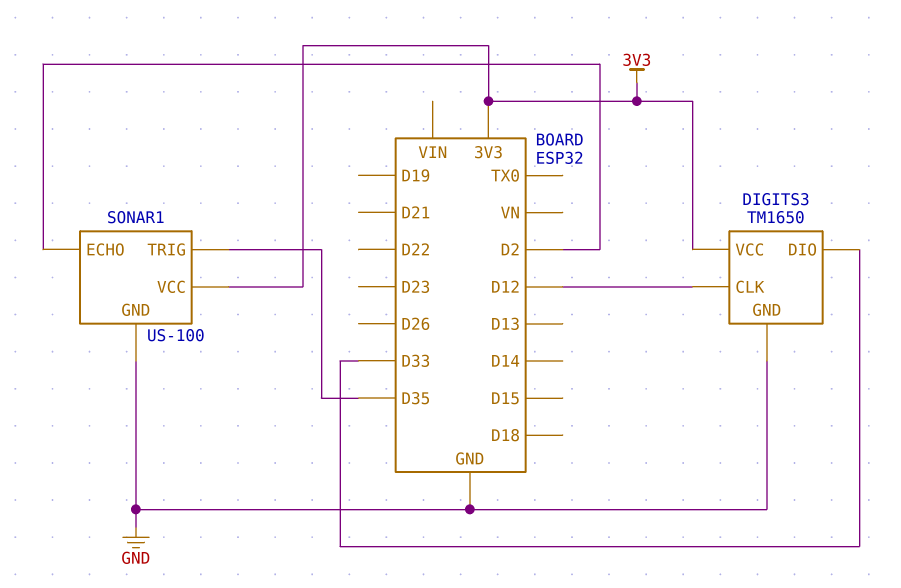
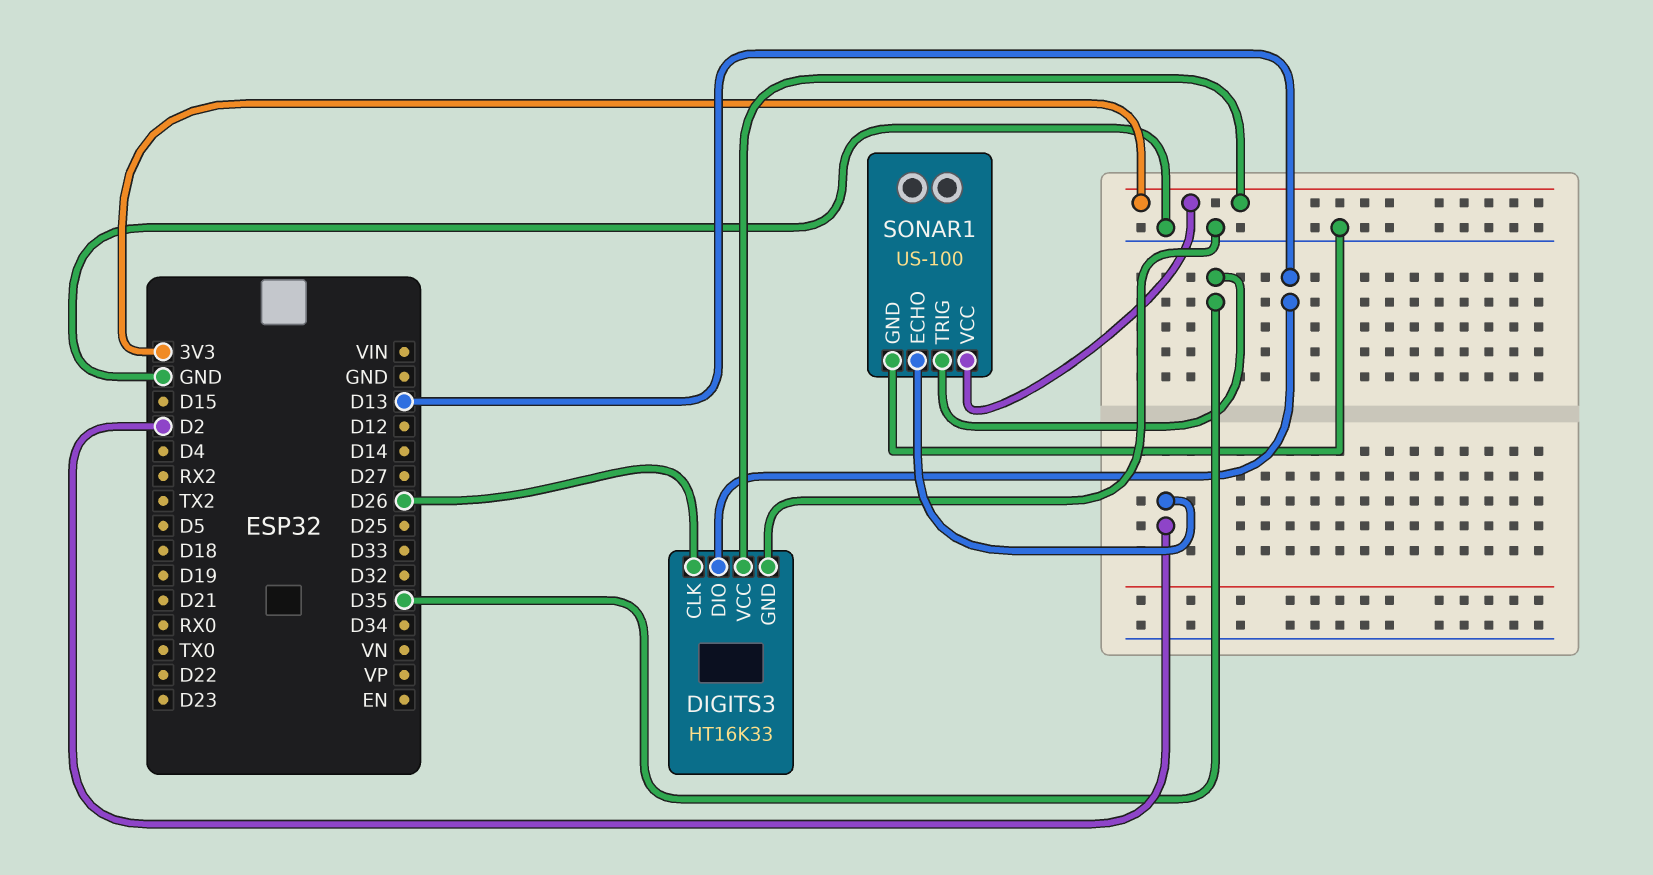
DIGITS3: TM1650 -> HT16K33
DIGITS3 pin CLK: D12 -> D26
DIGITS3 pin DIO: D33 -> D13

